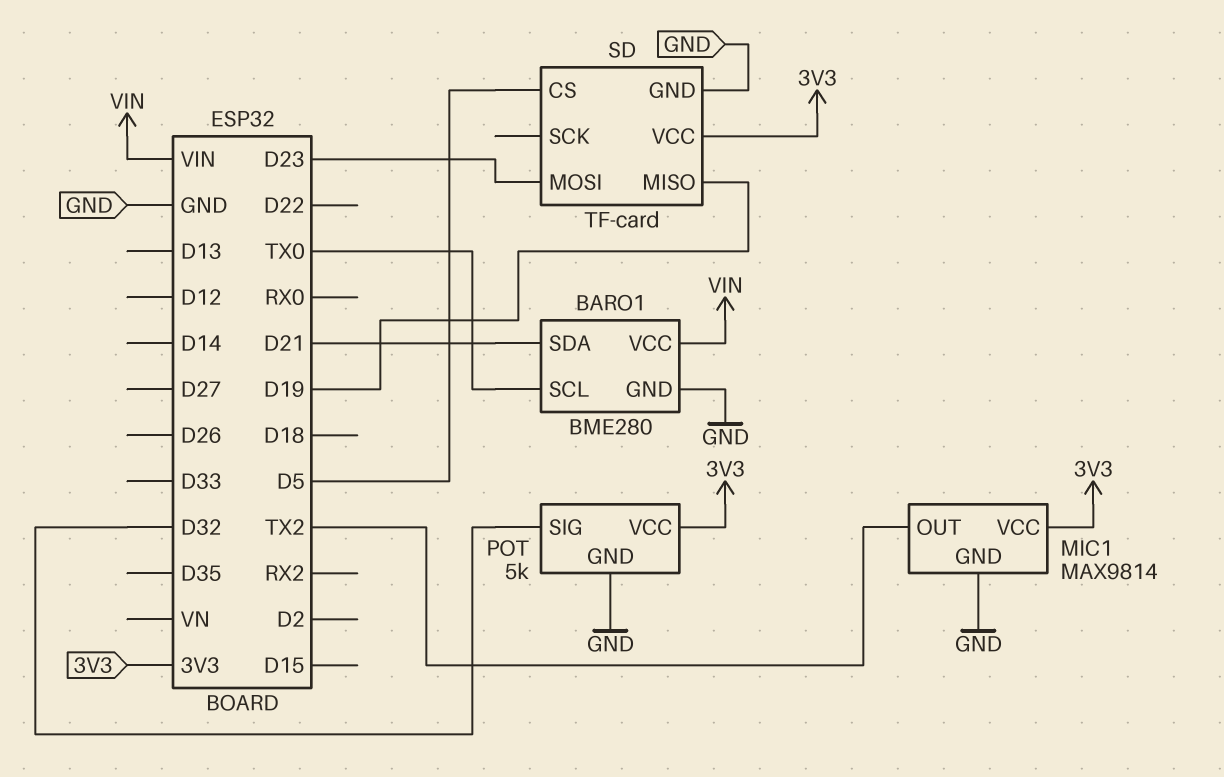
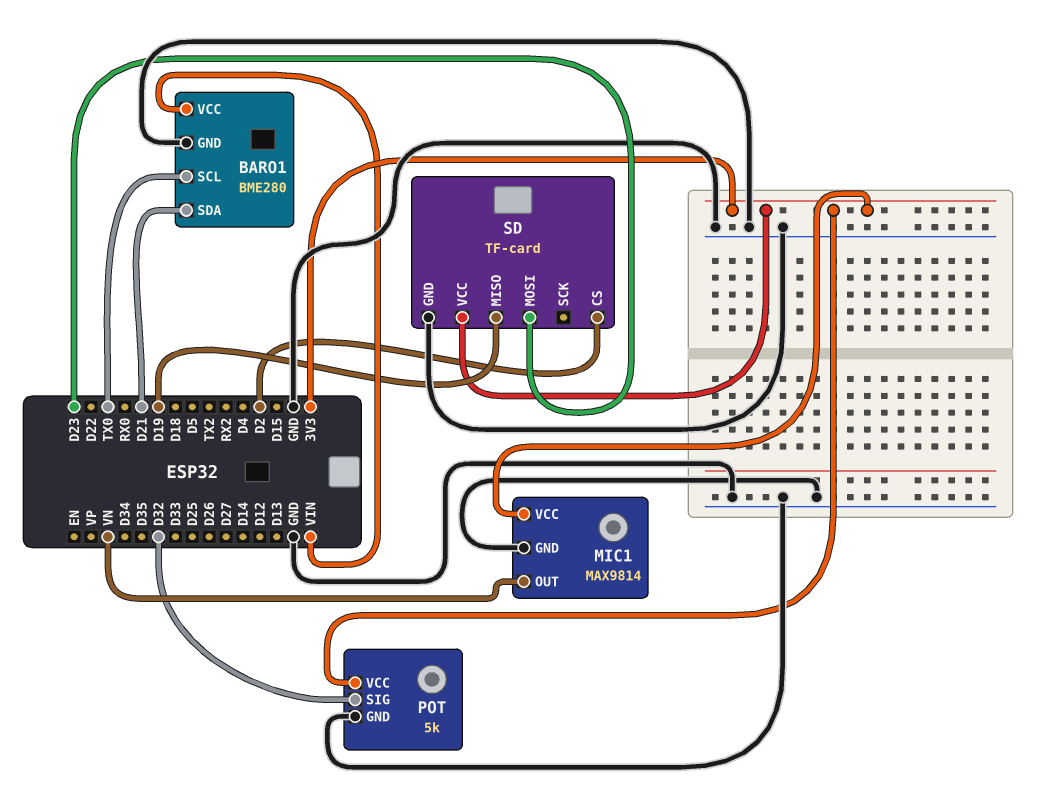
MIC1 pin OUT: TX2 -> VN
SD pin CS: D5 -> D2

